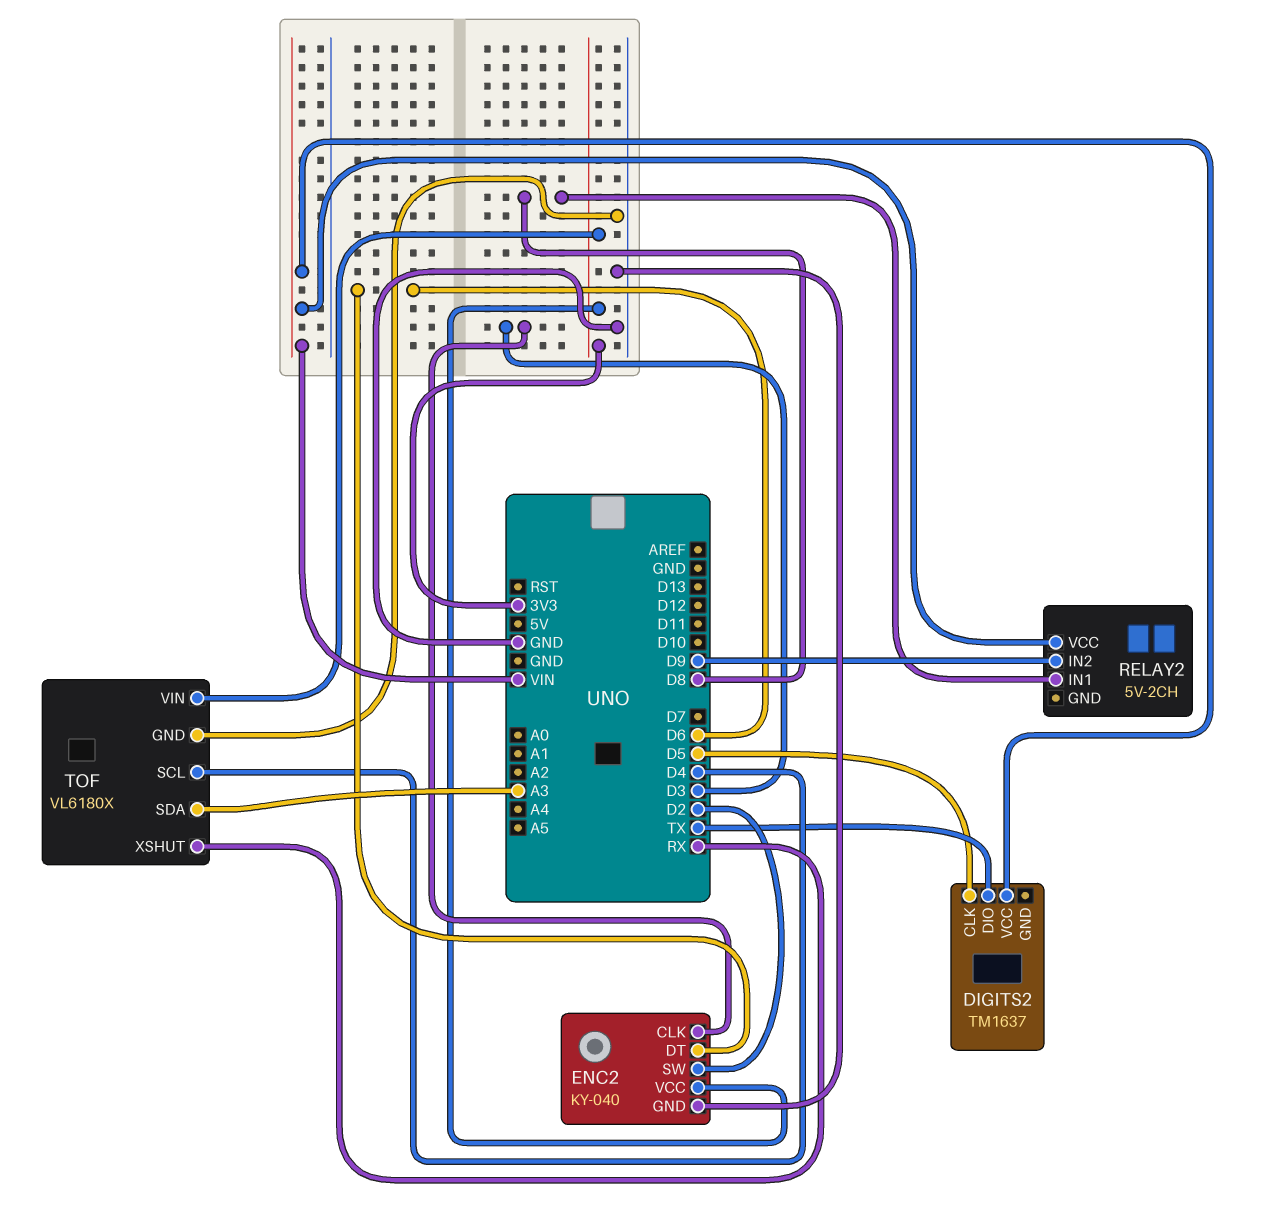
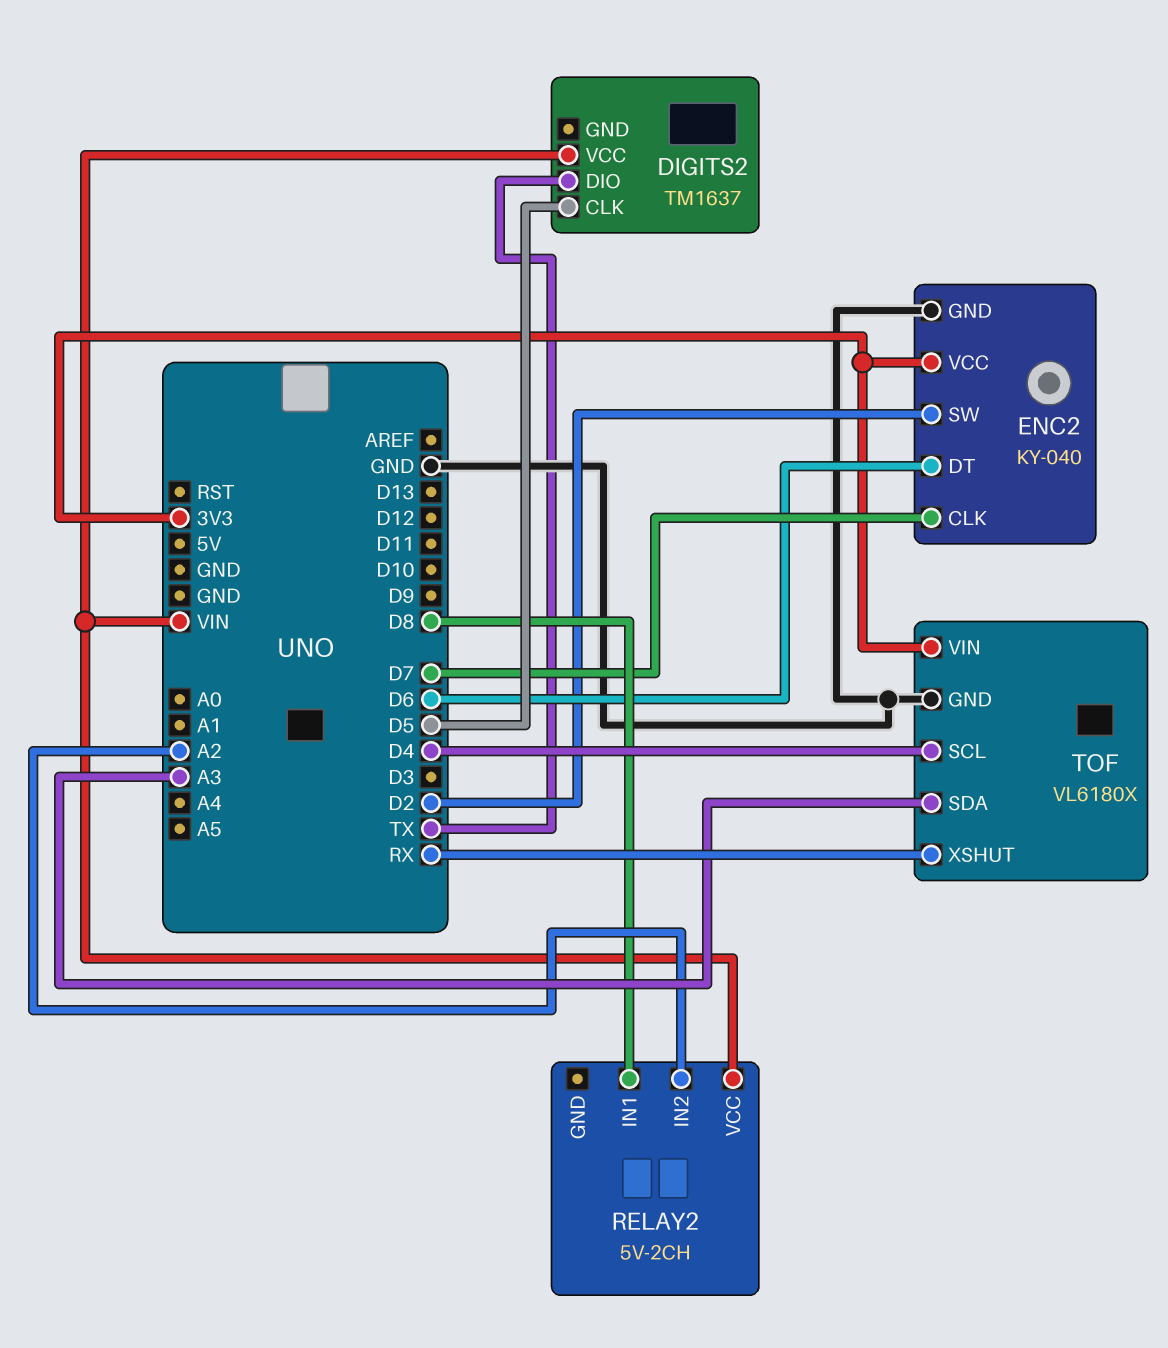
ENC2 pin CLK: D3 -> D7
RELAY2 pin IN2: D9 -> A2

